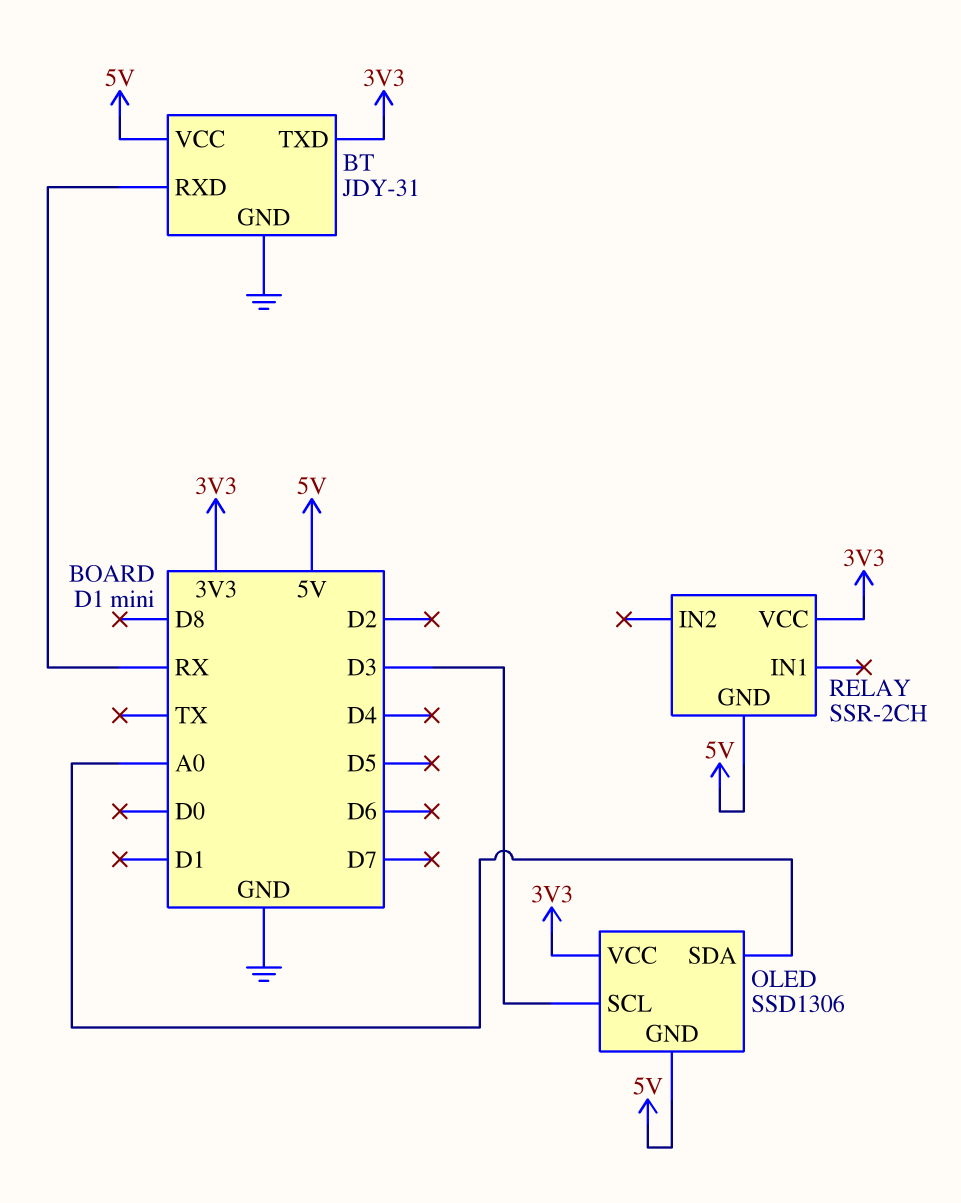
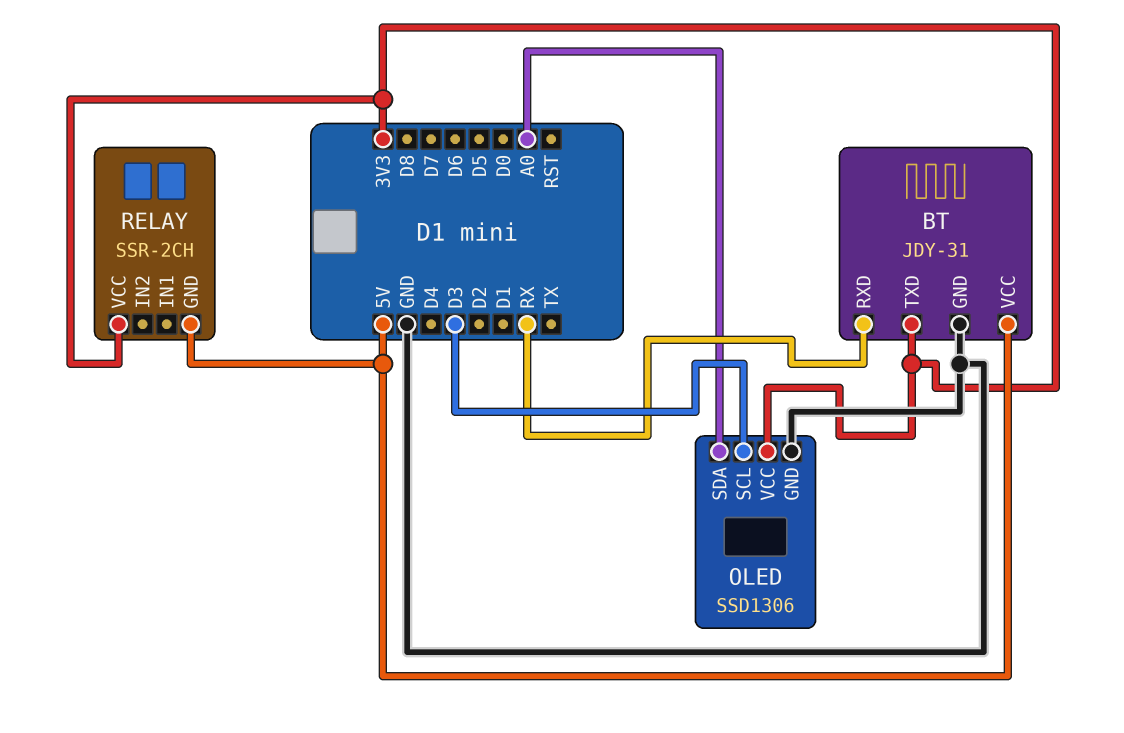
OLED pin GND: 5V -> GND

